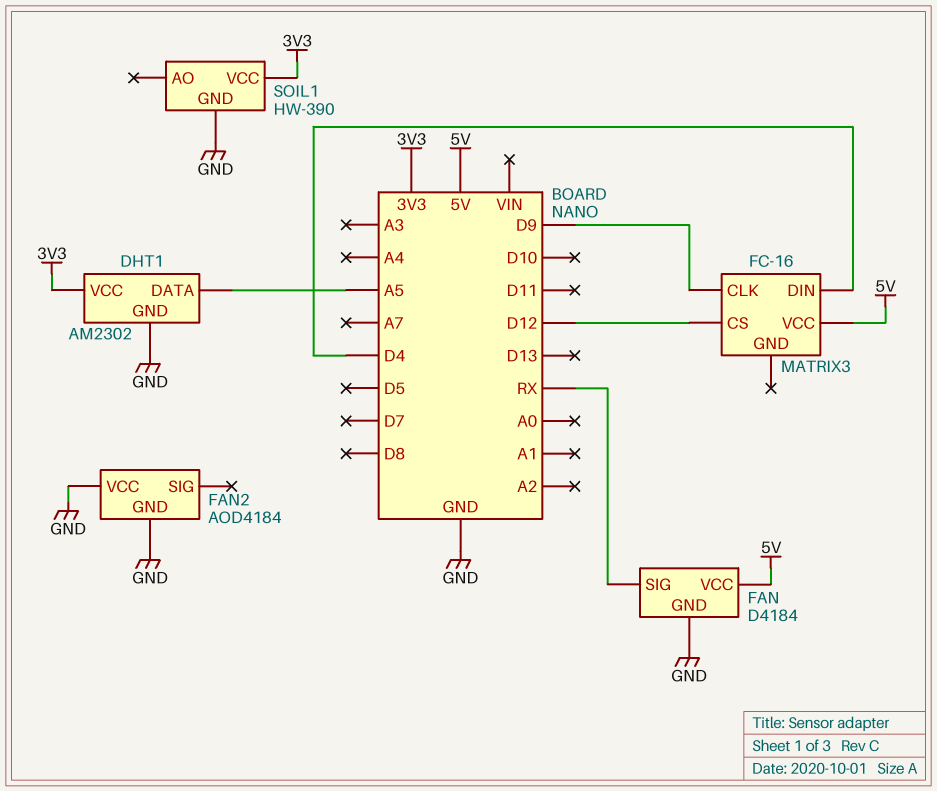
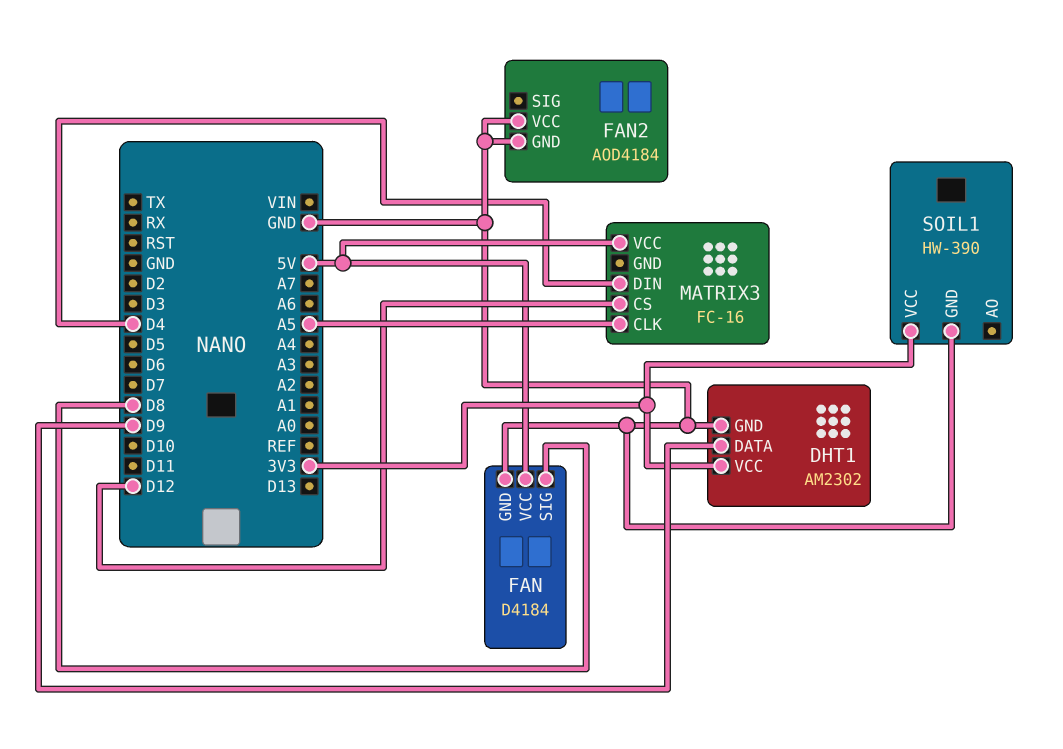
DHT1 pin DATA: A5 -> D9
FAN pin SIG: RX -> D8
MATRIX3 pin CLK: D9 -> A5

